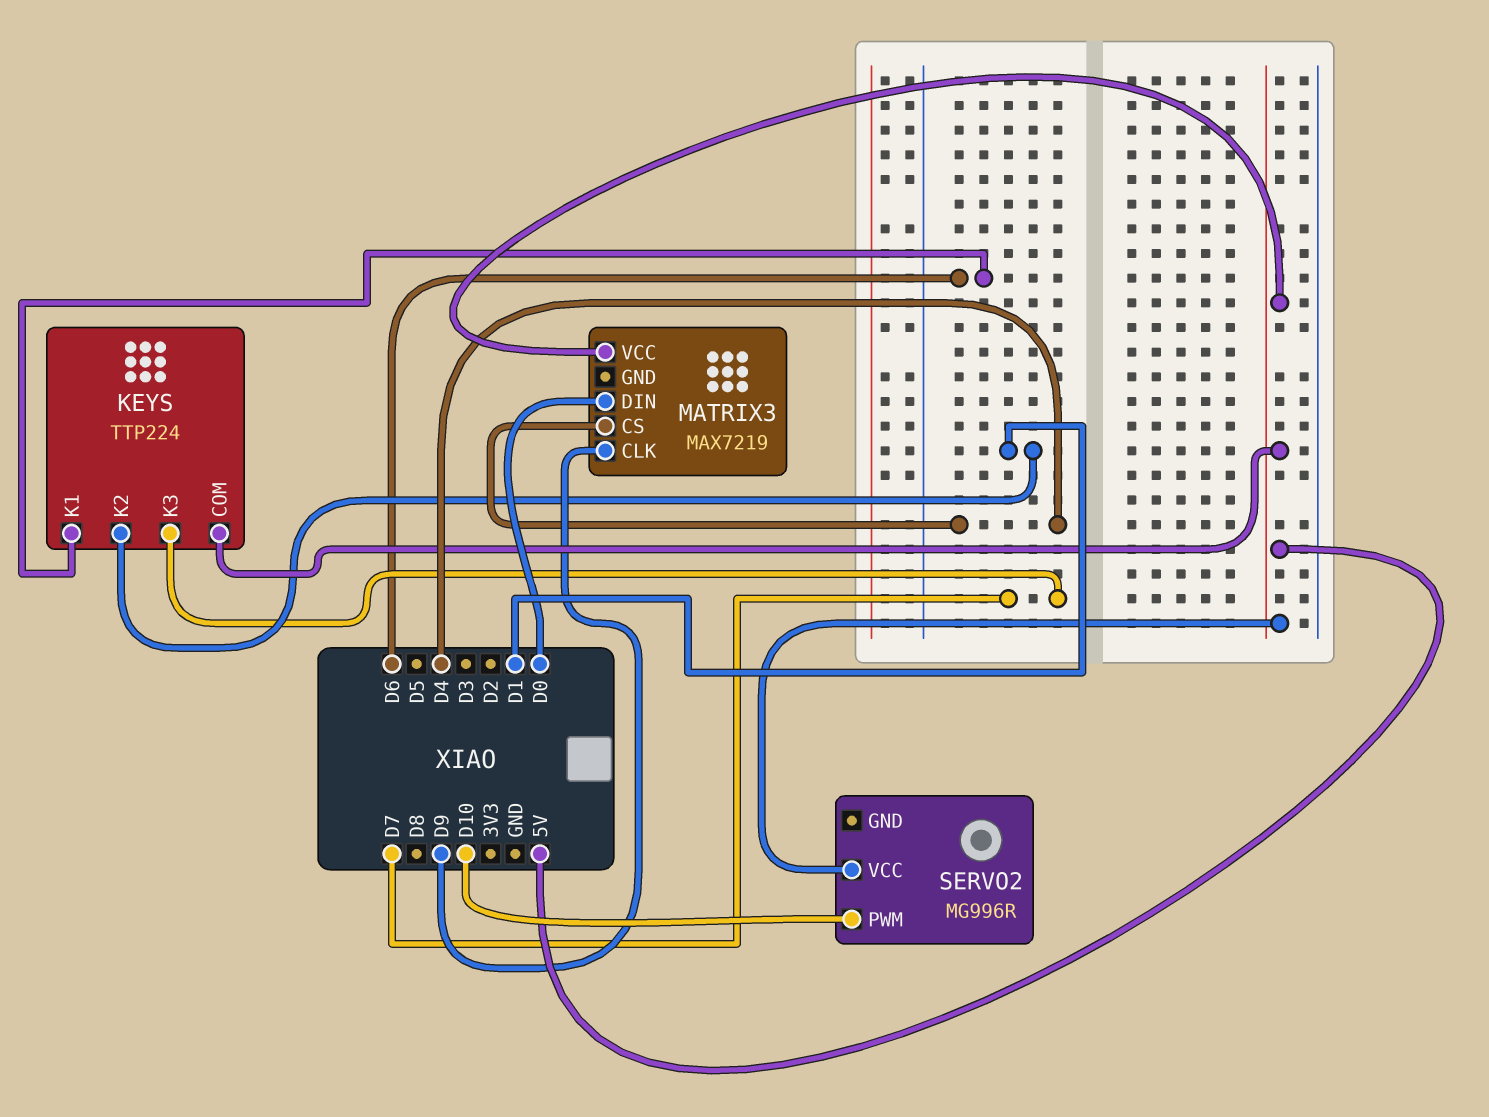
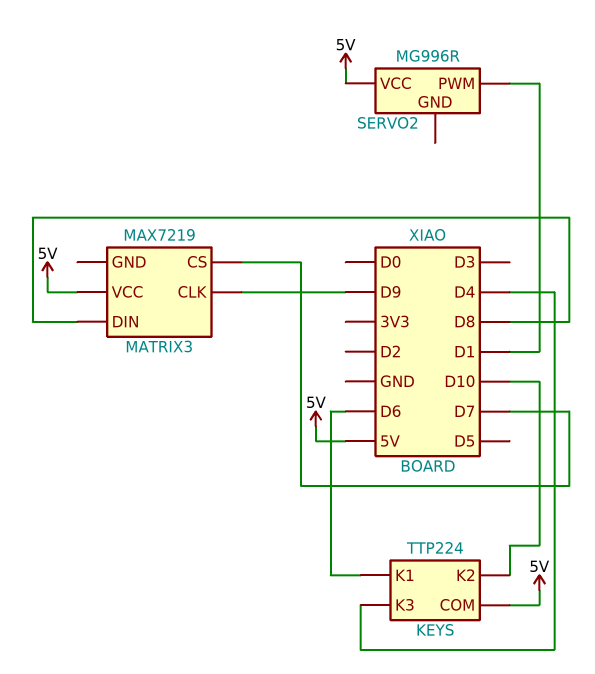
KEYS pin K2: D1 -> D10
KEYS pin K3: D7 -> D4
MATRIX3 pin CS: D4 -> D7
MATRIX3 pin DIN: D0 -> D8
SERVO2 pin PWM: D10 -> D1

